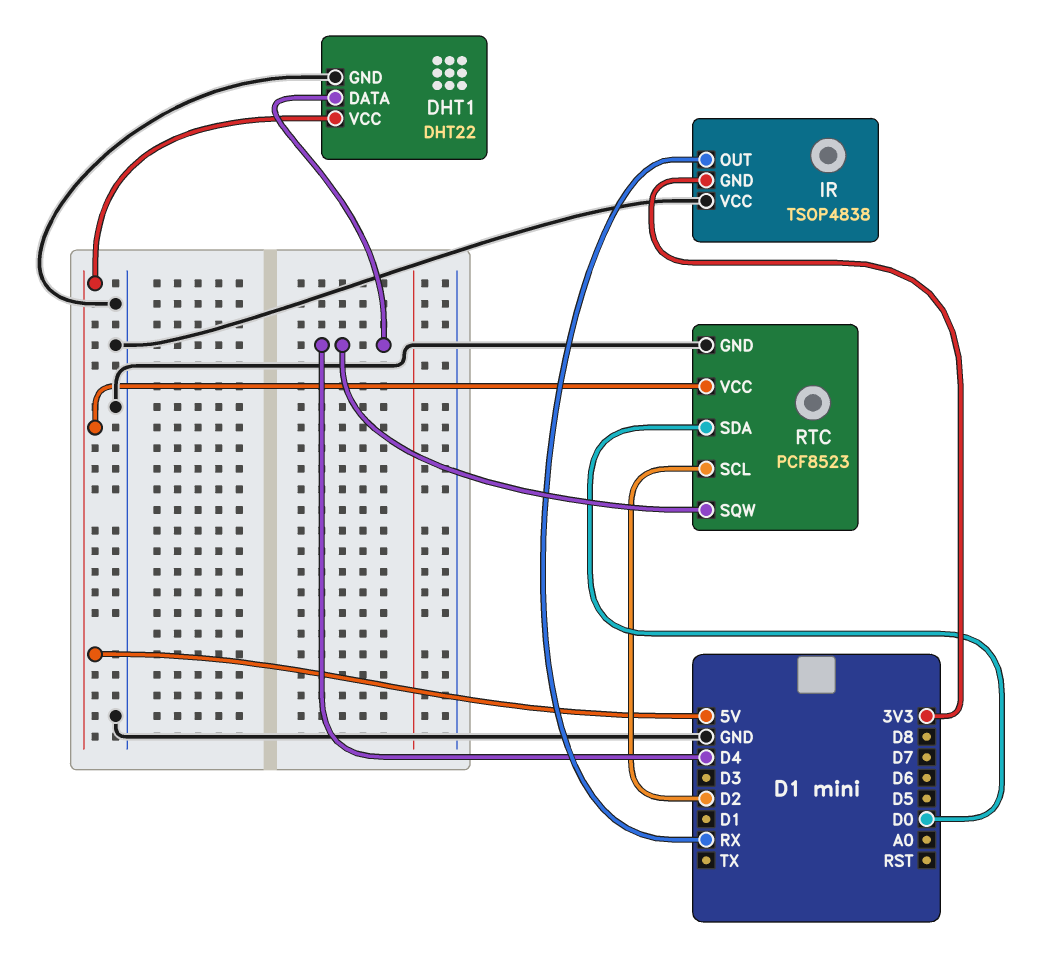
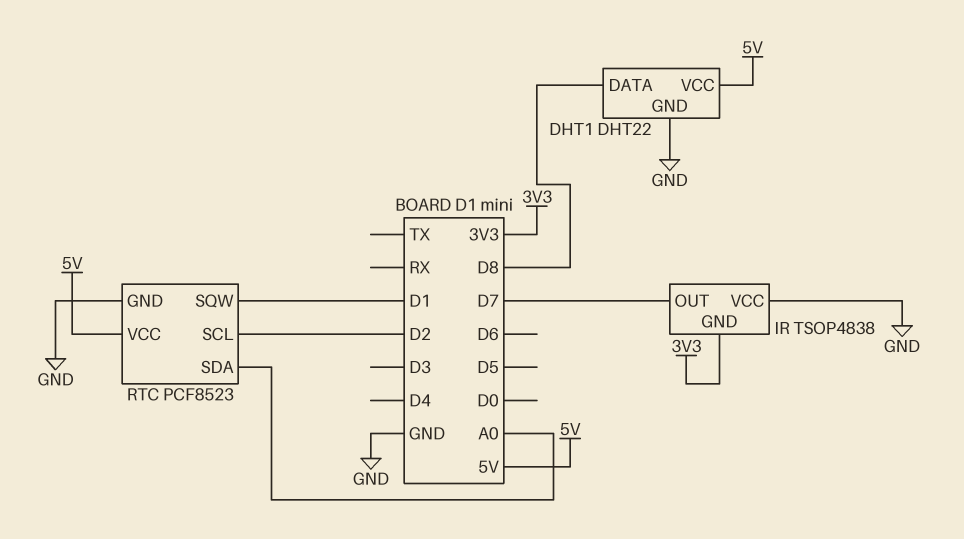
DHT1 pin DATA: D4 -> D8
IR pin OUT: RX -> D7
RTC pin SDA: D0 -> A0
RTC pin SQW: D4 -> D1

